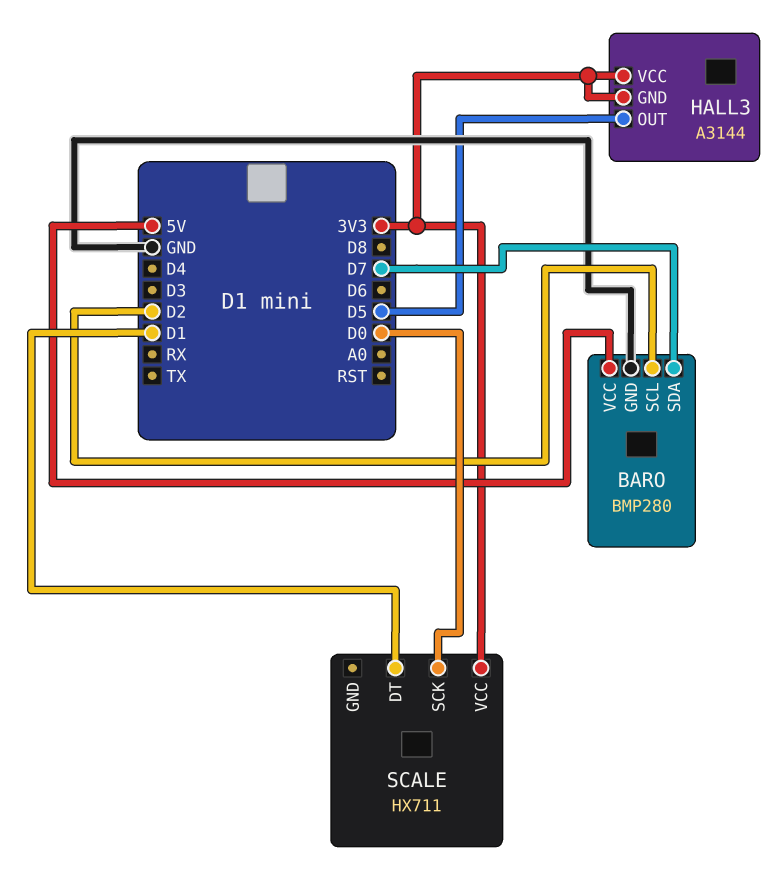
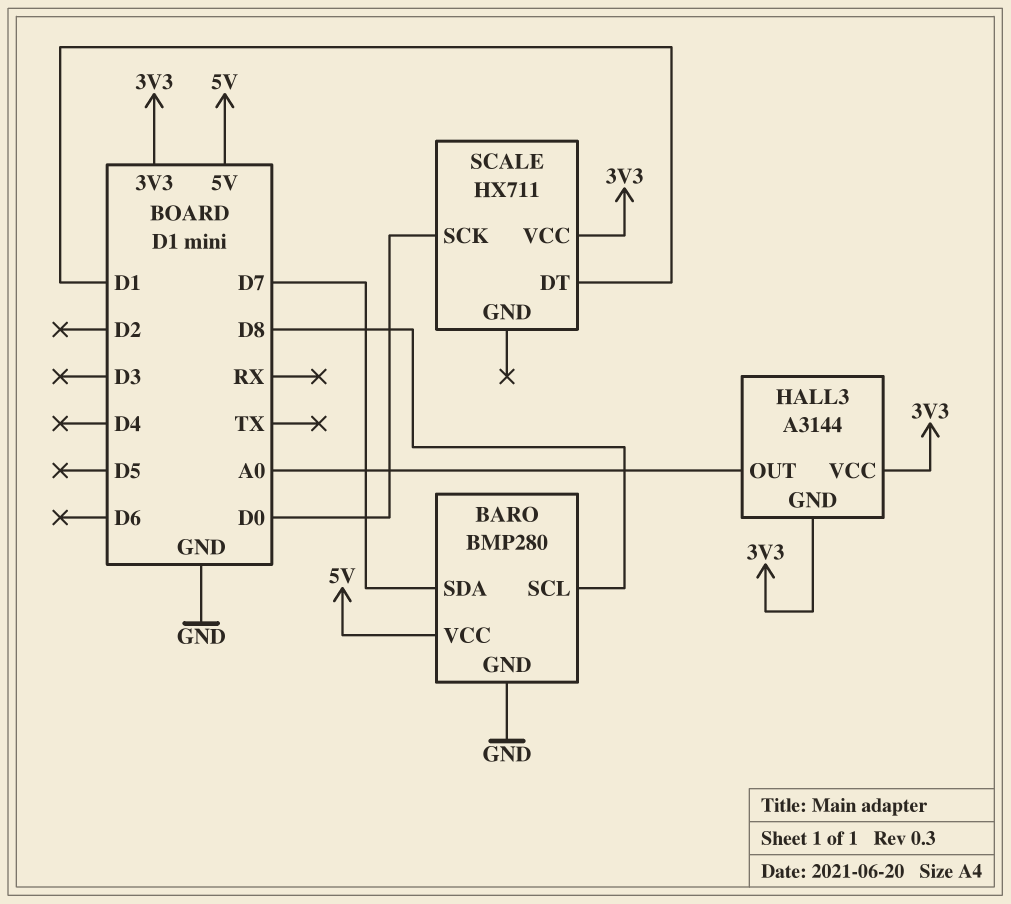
BARO pin SCL: D2 -> D8
HALL3 pin OUT: D5 -> A0

